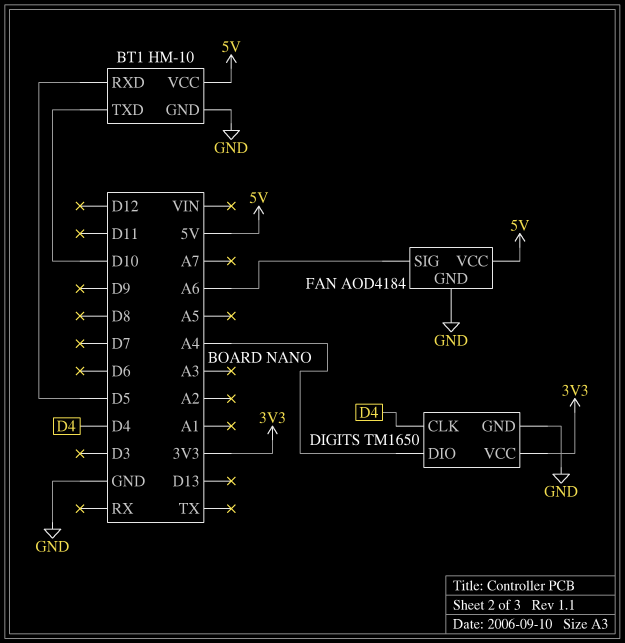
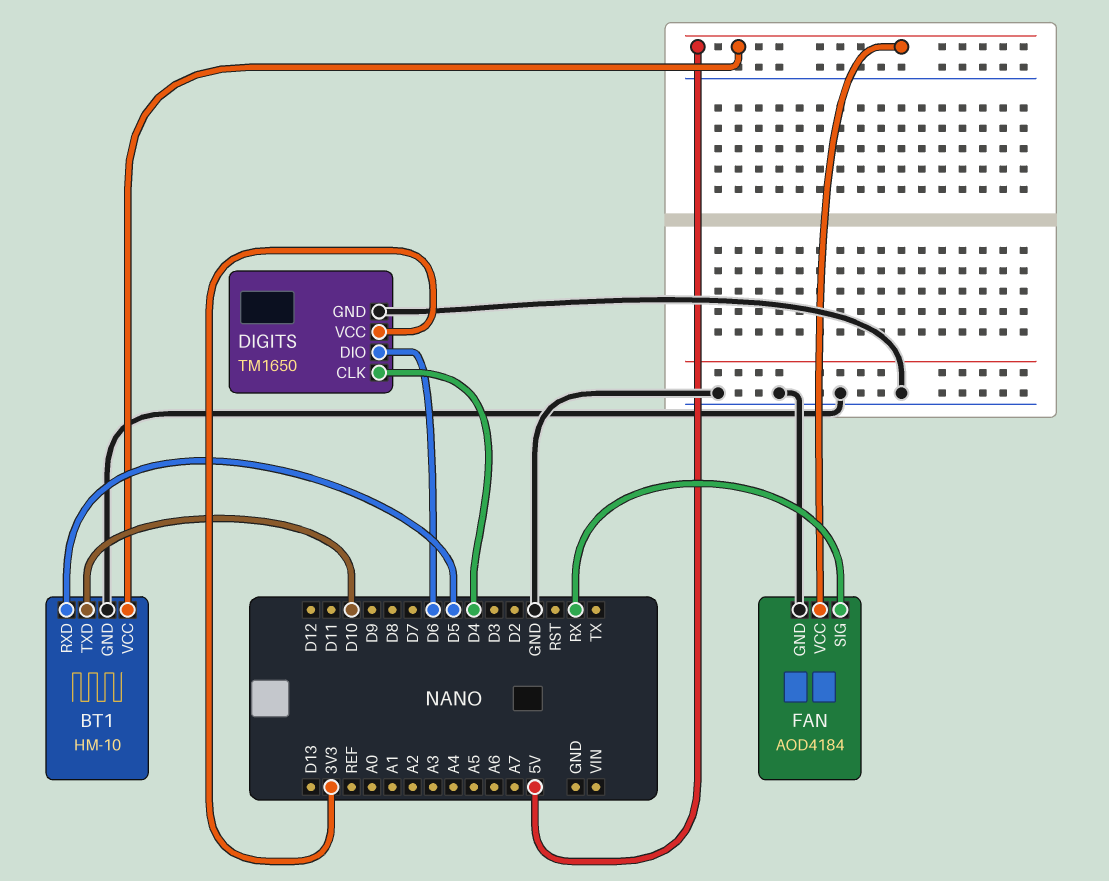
DIGITS pin DIO: A4 -> D6
FAN pin SIG: A6 -> RX

